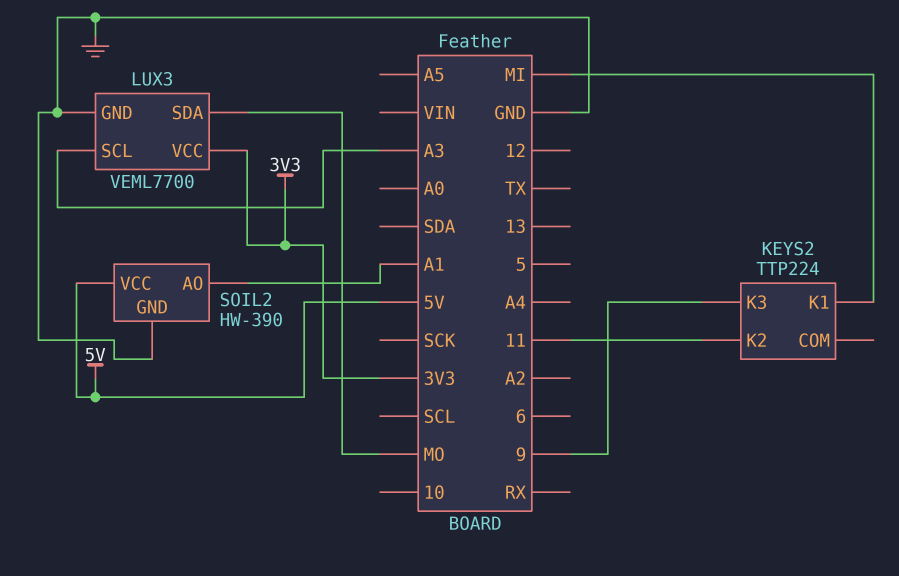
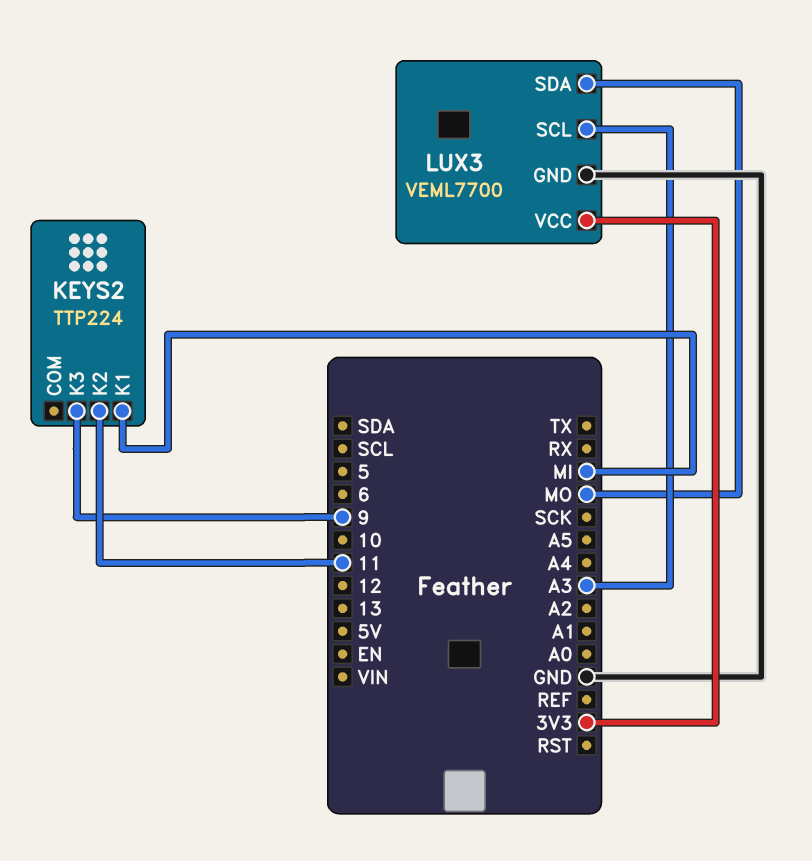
SOIL2: HW-390 -> none
SOIL2 pin AO: A1 -> none
SOIL2 pin GND: GND -> none
SOIL2 pin VCC: 5V -> none

